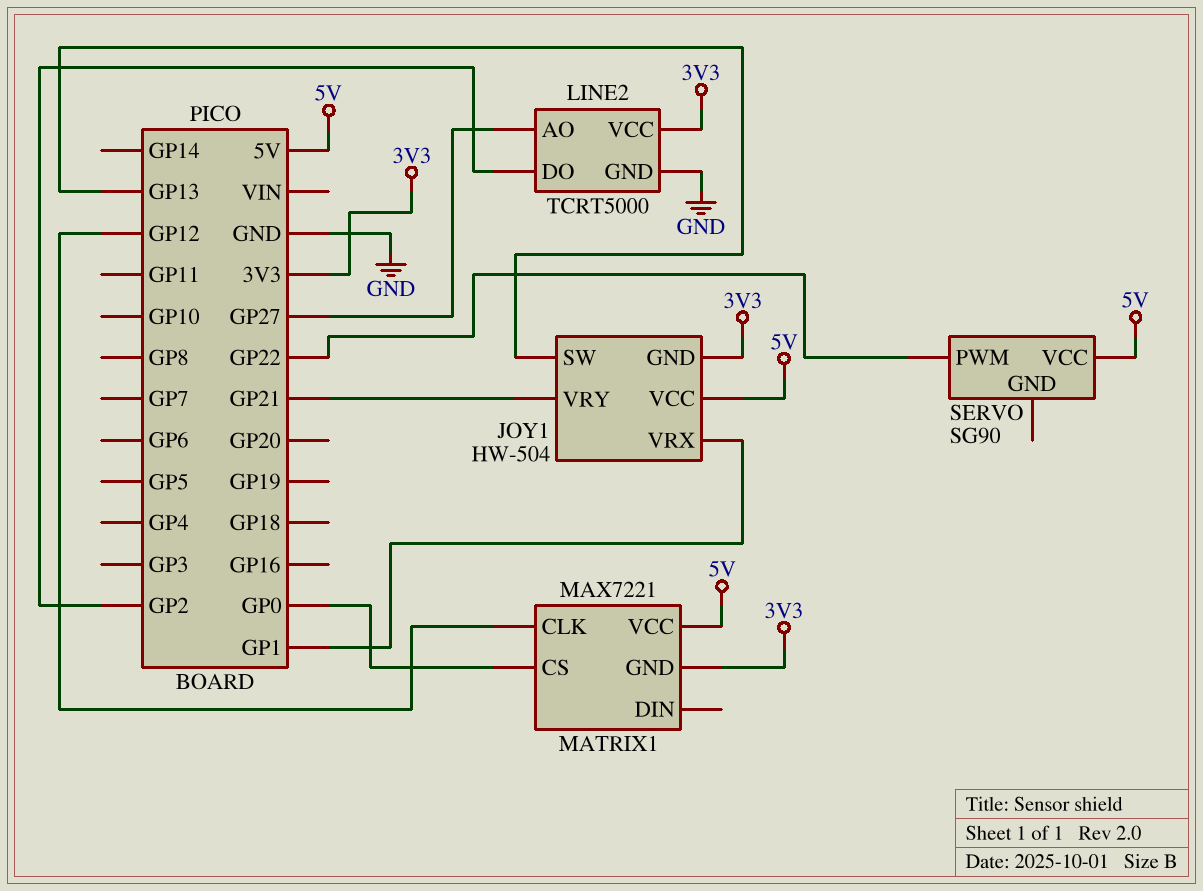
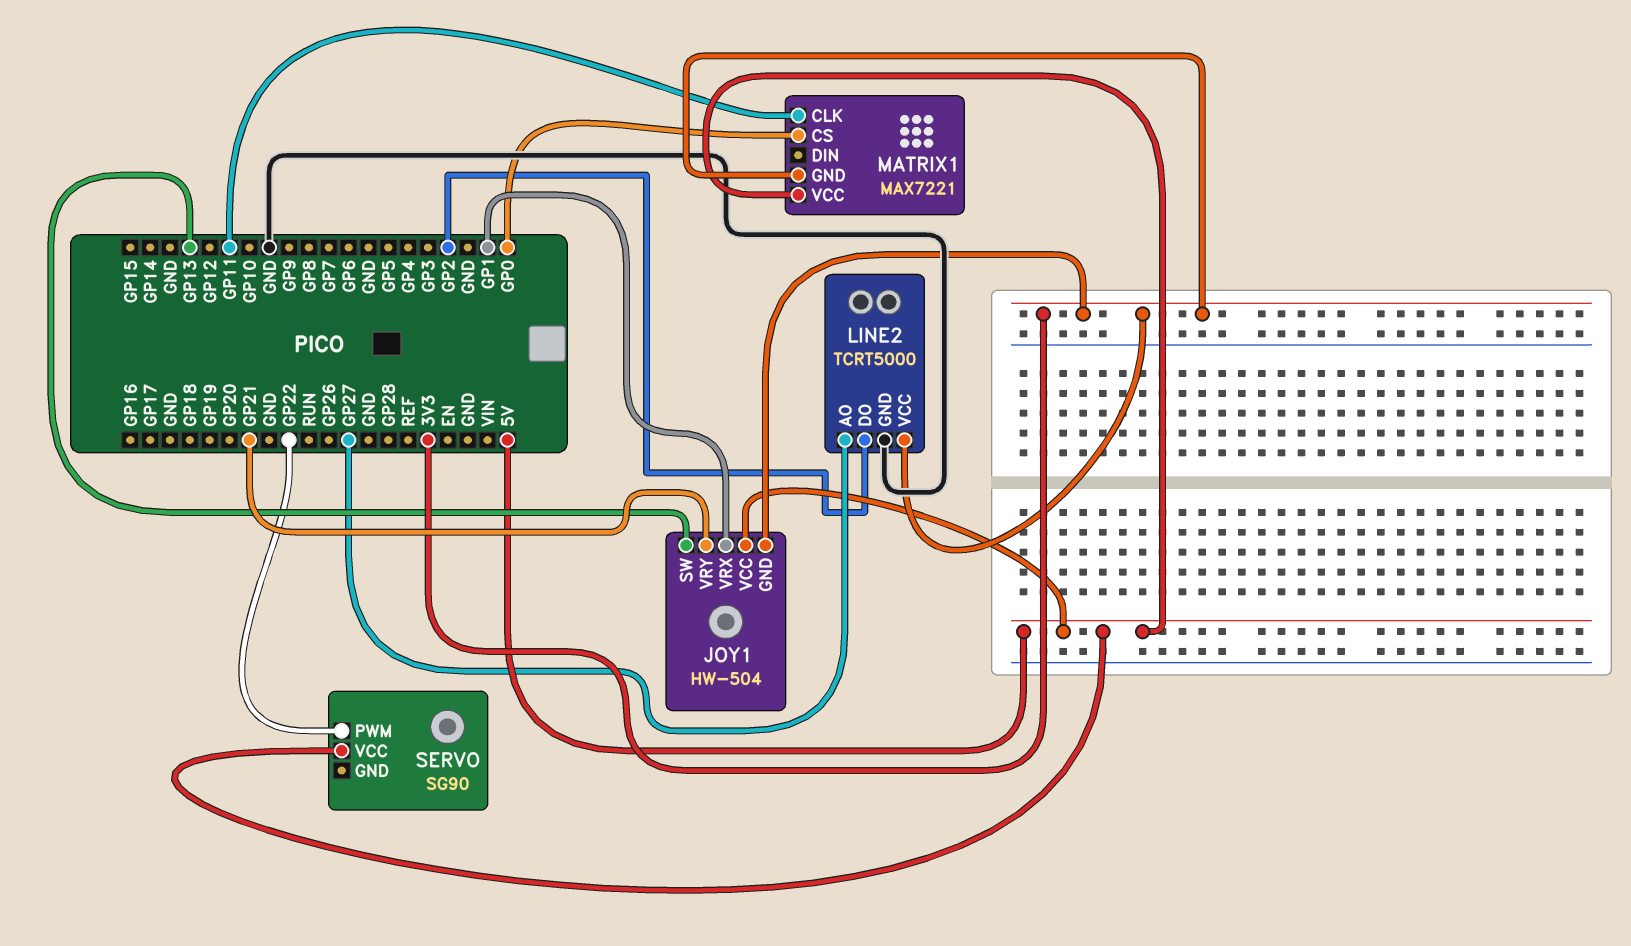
MATRIX1 pin CLK: GP12 -> GP11

